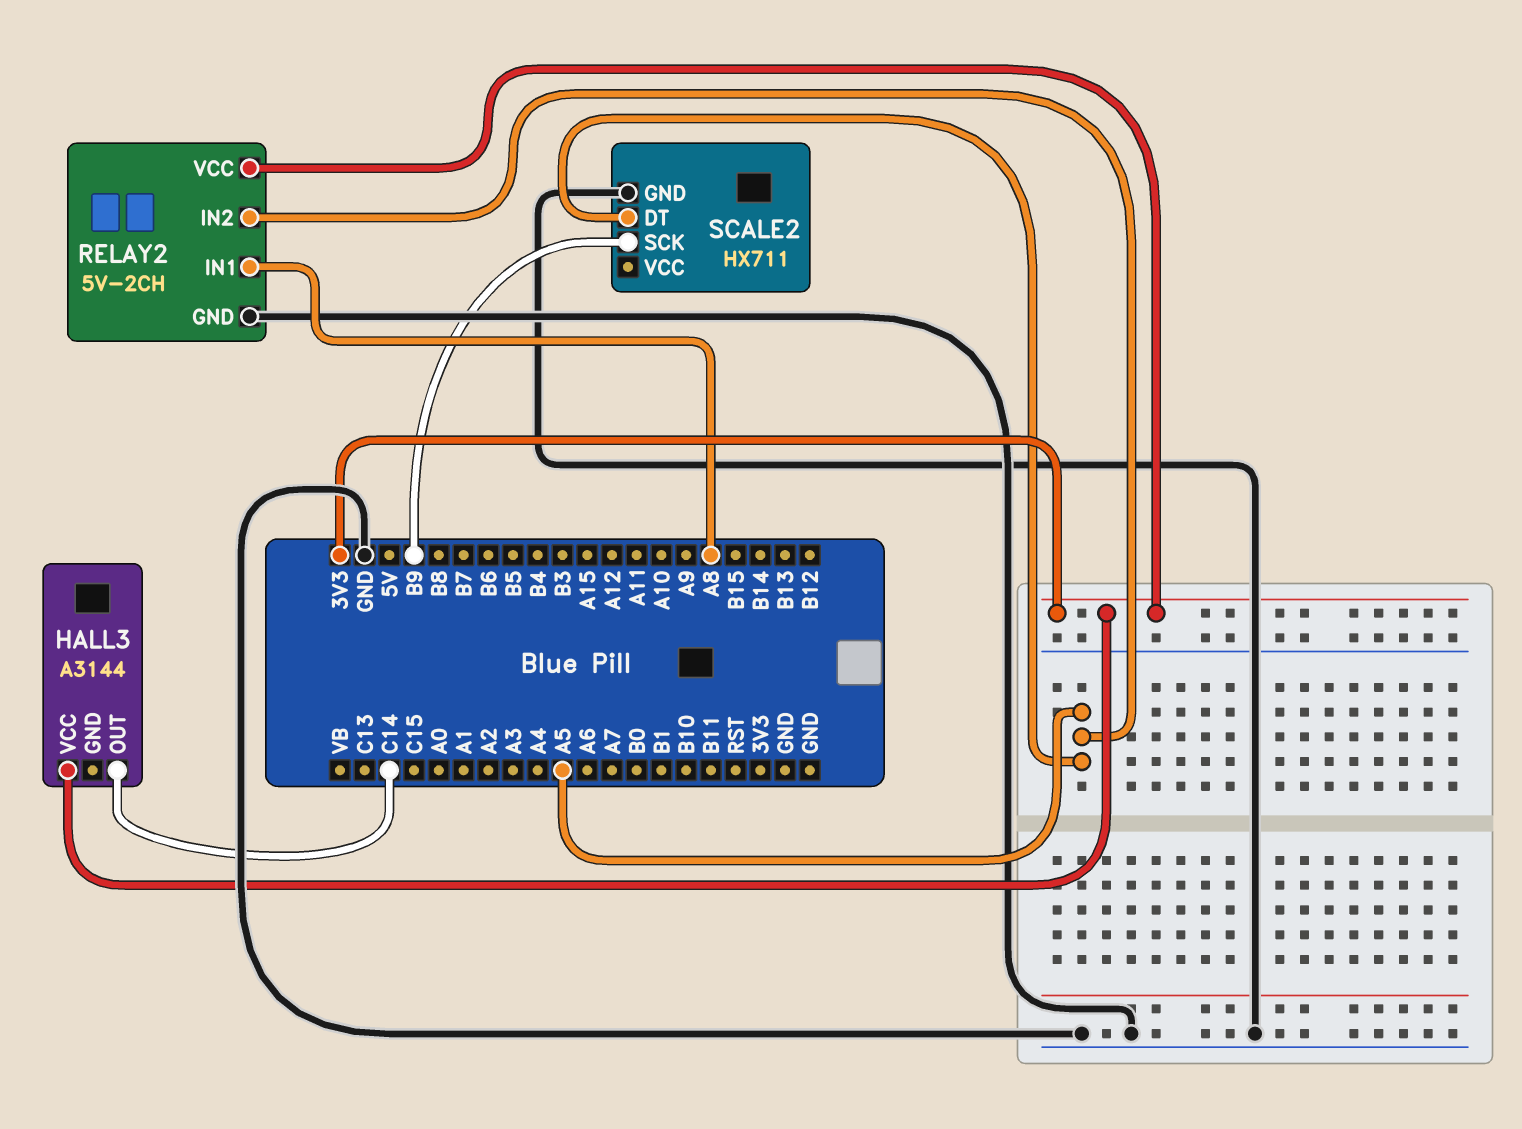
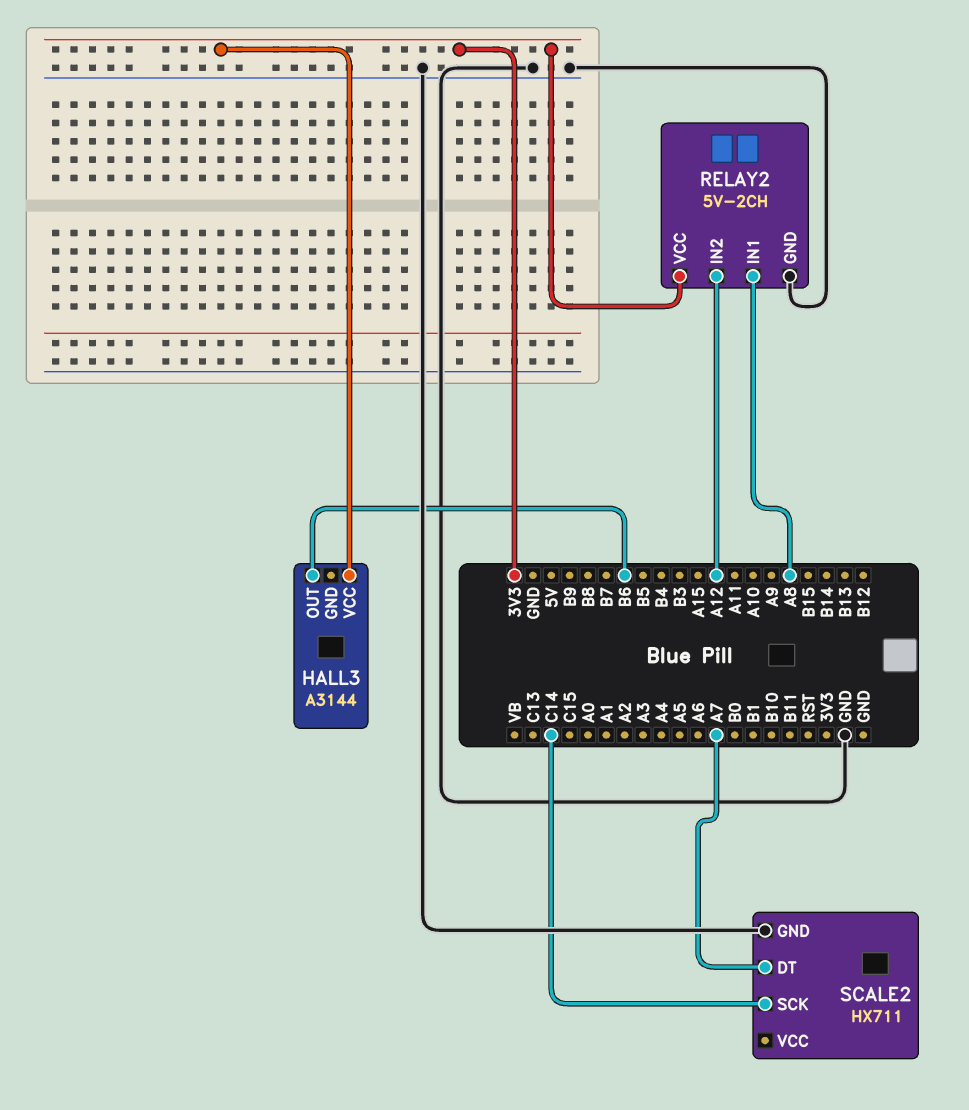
HALL3 pin OUT: C14 -> B6
RELAY2 pin IN2: A5 -> A12
SCALE2 pin DT: A5 -> A7
SCALE2 pin SCK: B9 -> C14

